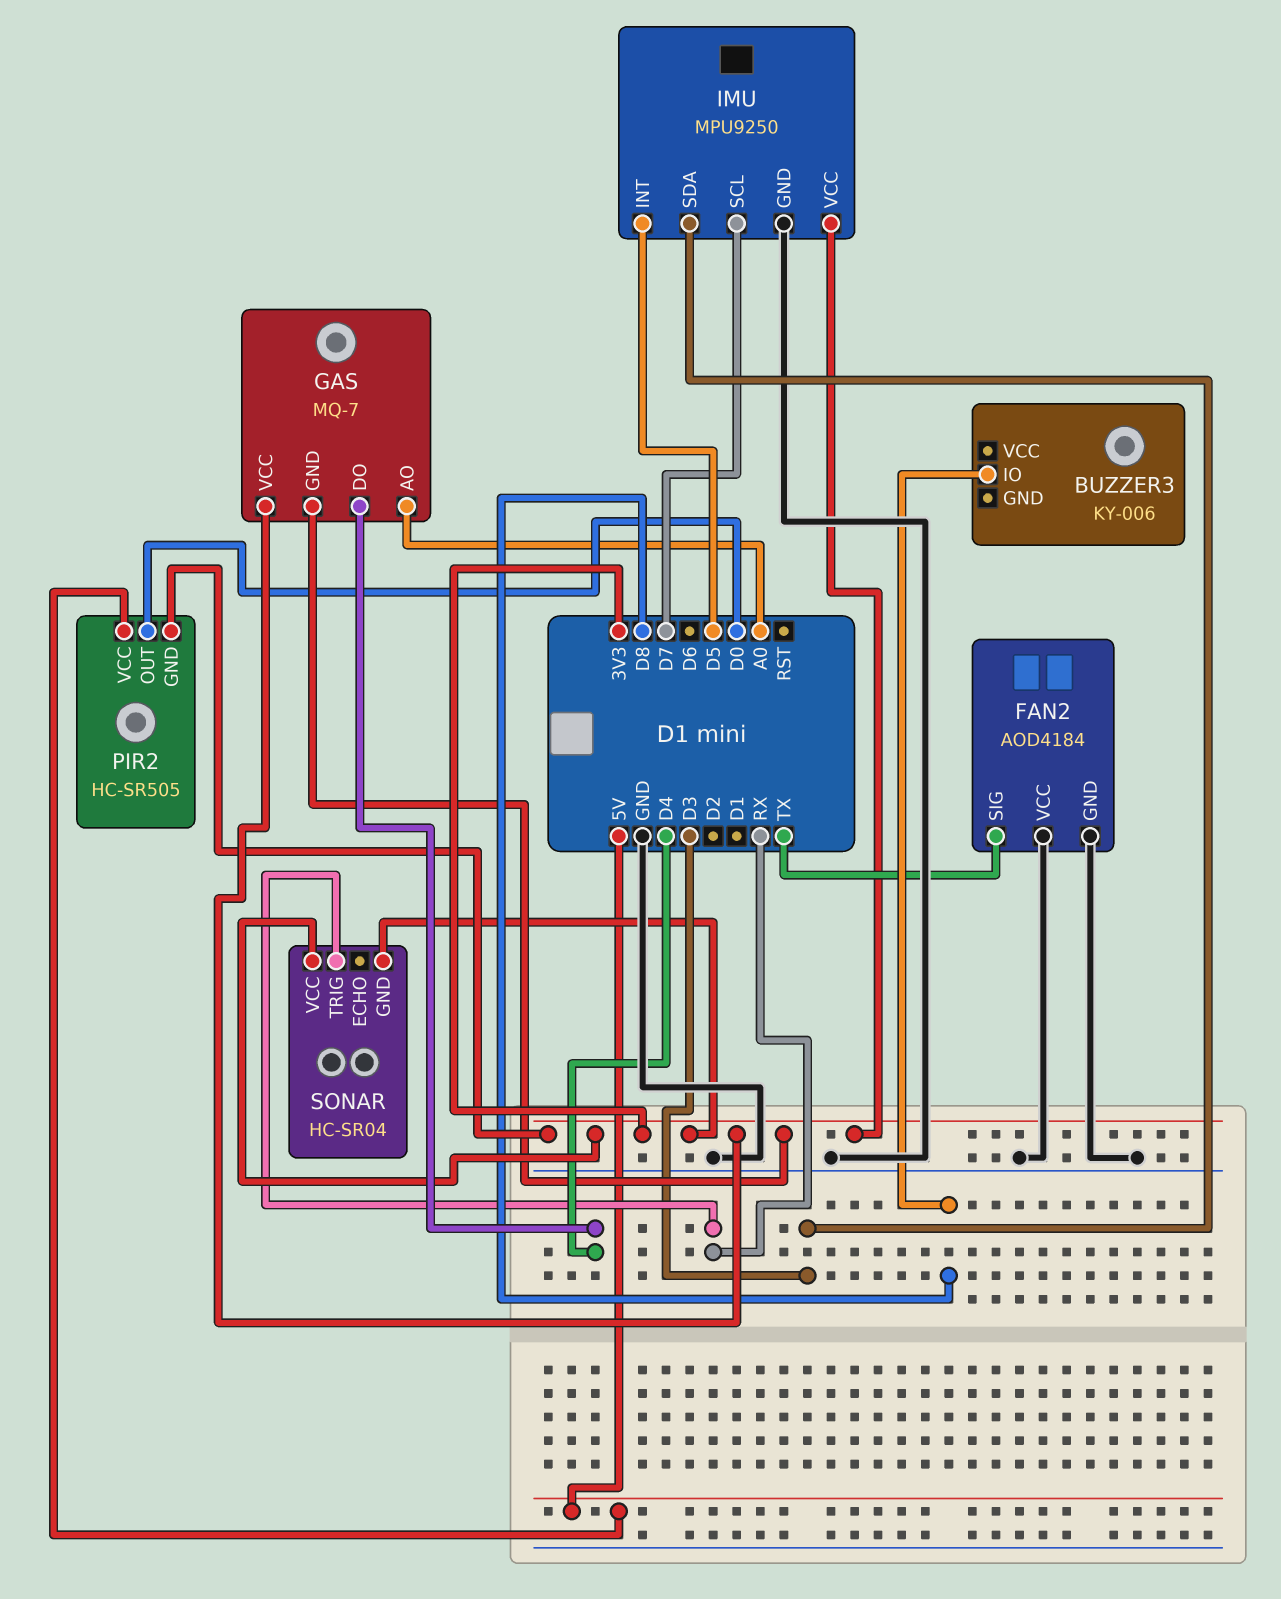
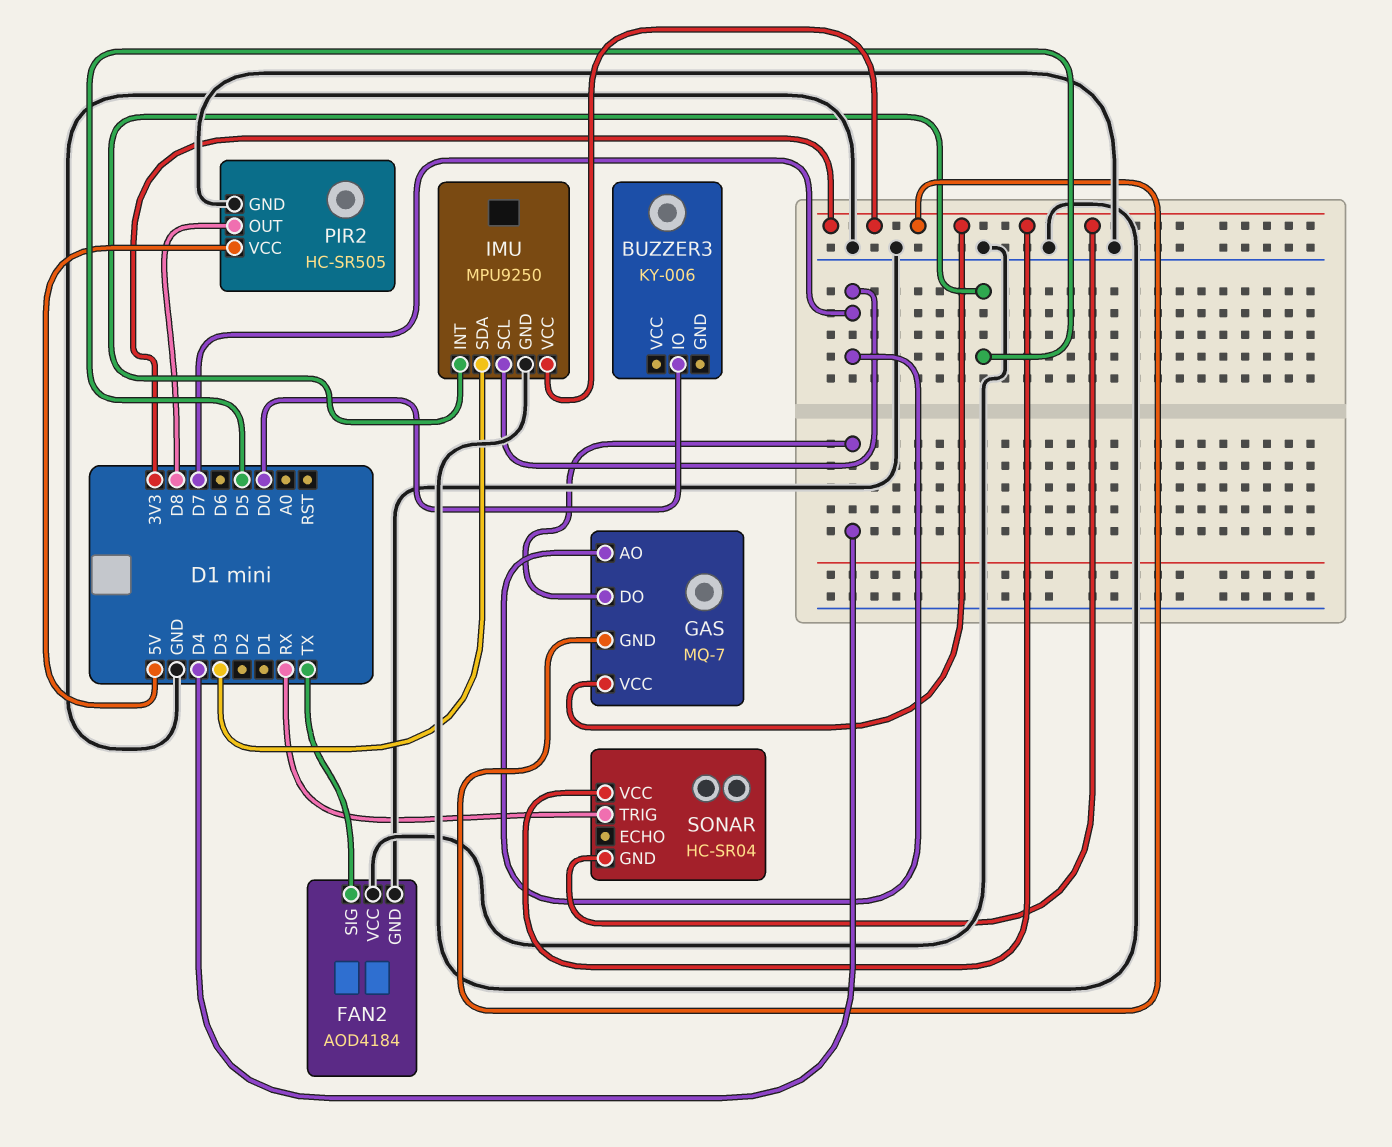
BUZZER3 pin IO: D8 -> D0
GAS pin AO: A0 -> D7
PIR2 pin GND: 3V3 -> GND
PIR2 pin OUT: D0 -> D8

